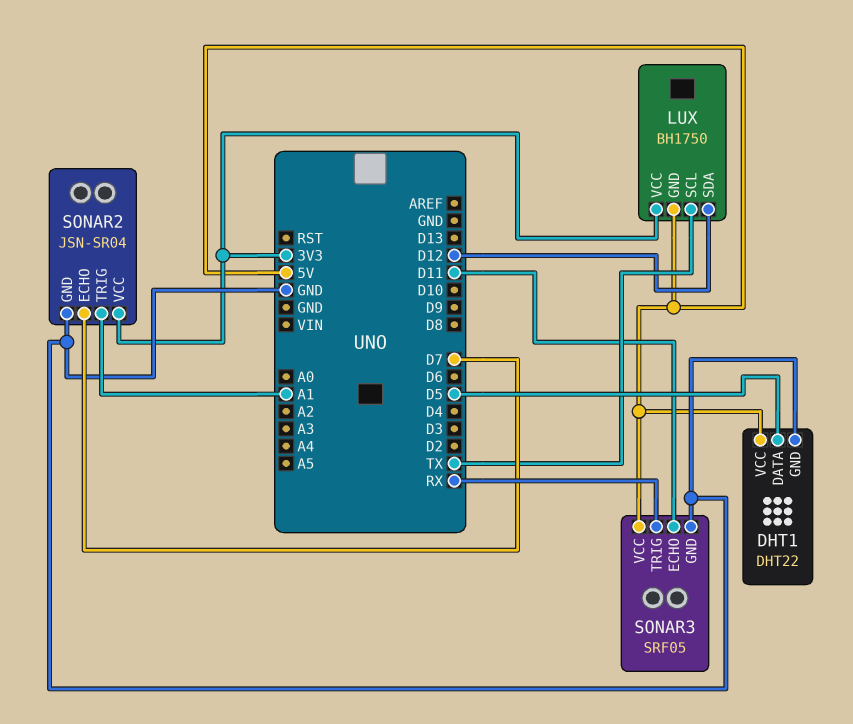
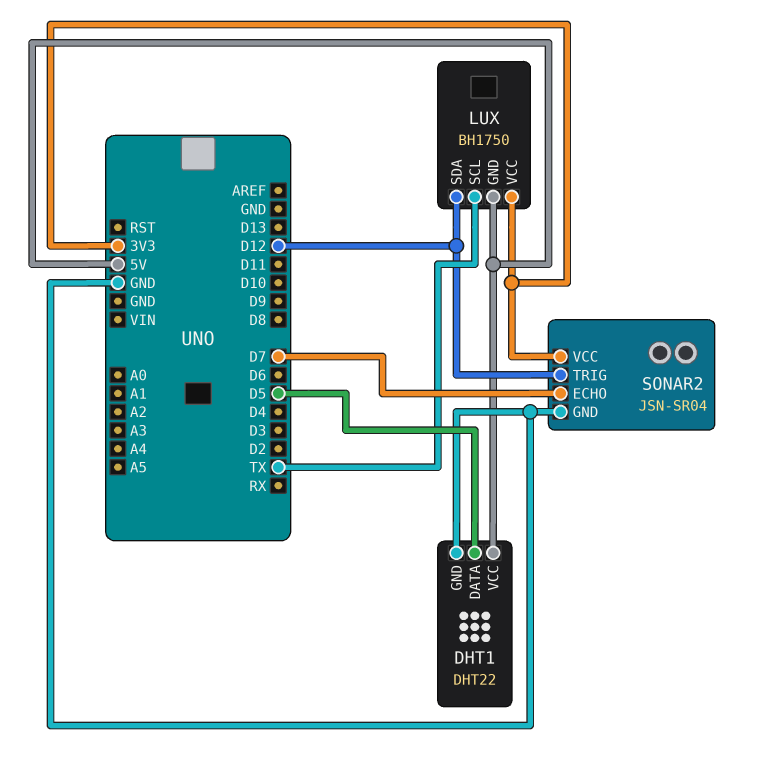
SONAR2 pin TRIG: A1 -> D12
SONAR3: SRF05 -> none
SONAR3 pin ECHO: D11 -> none
SONAR3 pin GND: GND -> none
SONAR3 pin TRIG: RX -> none
SONAR3 pin VCC: 5V -> none

